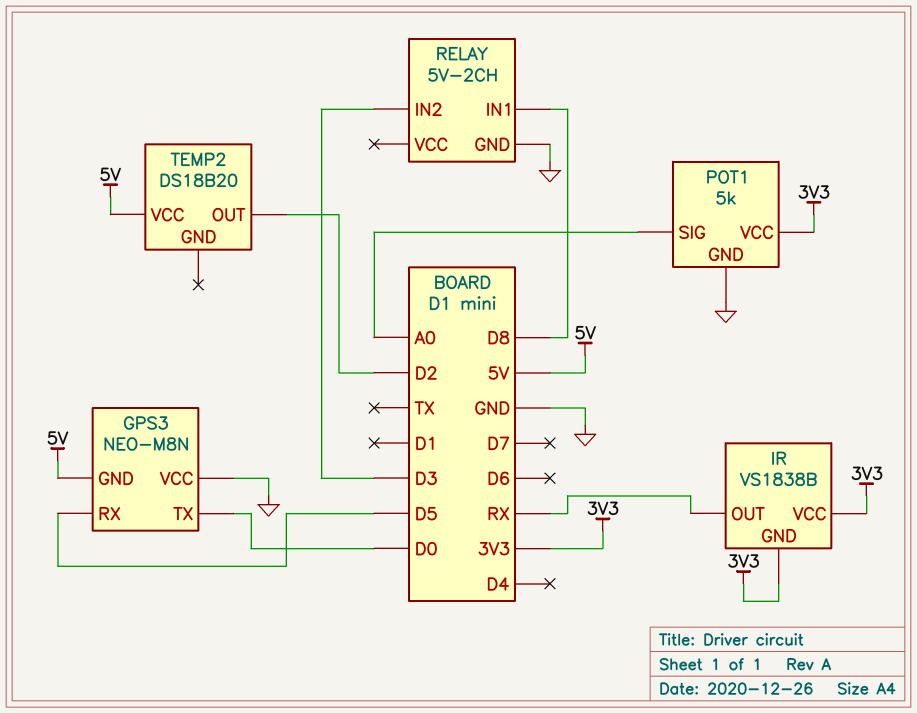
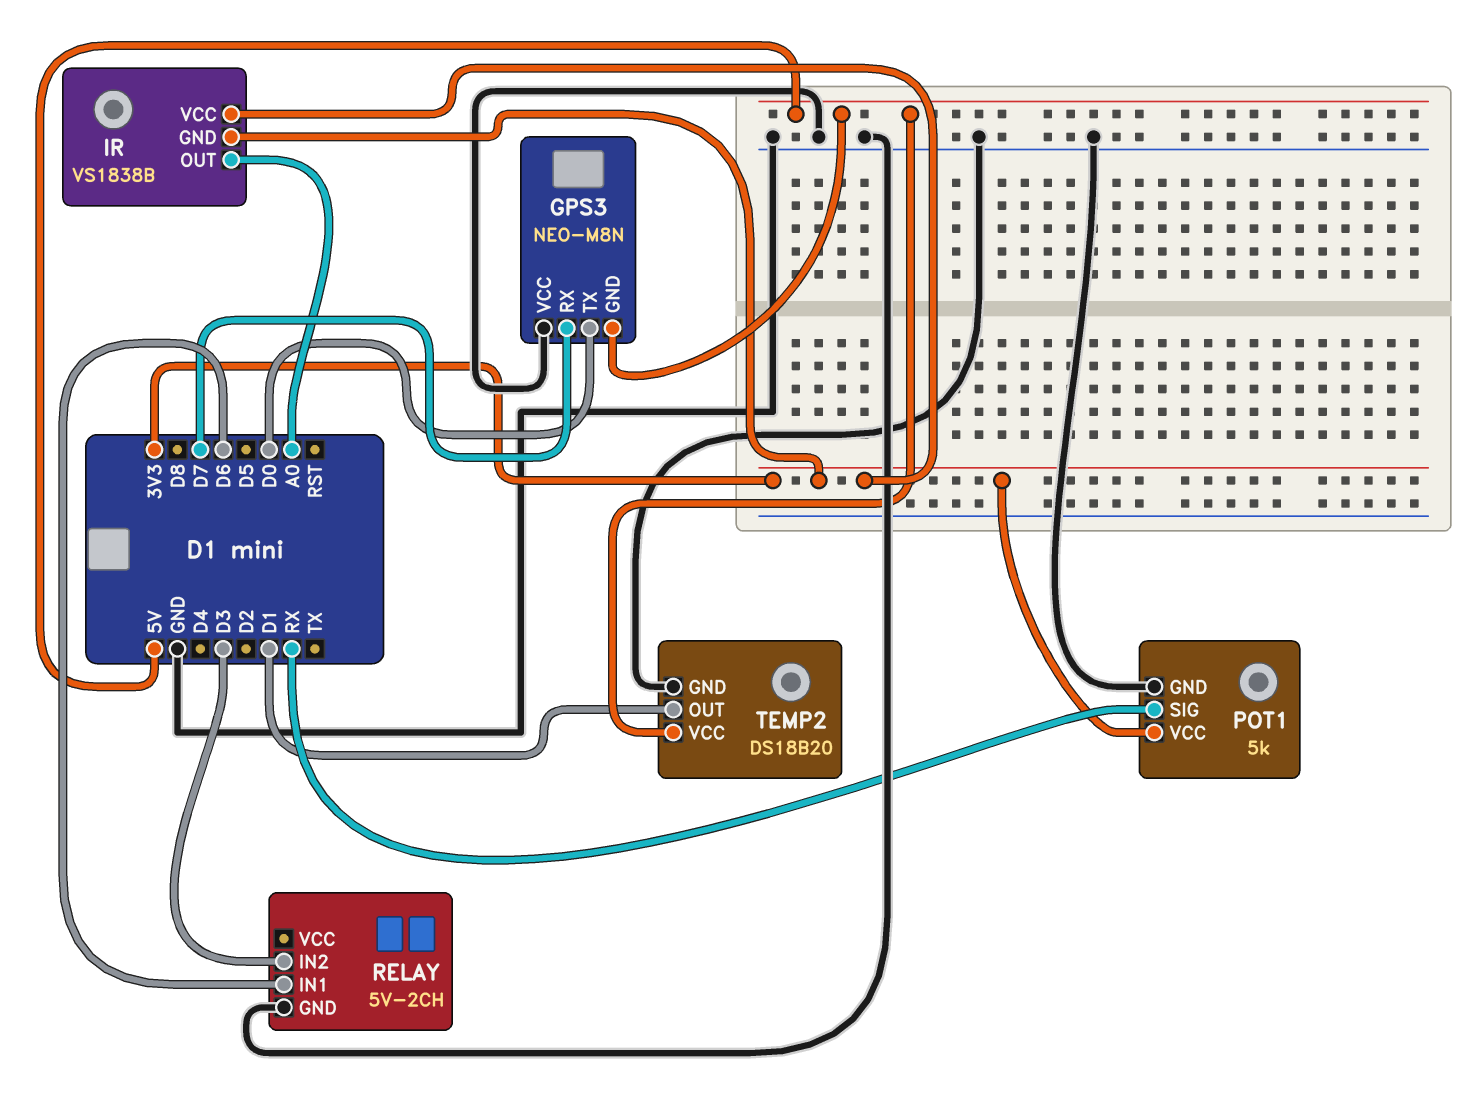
GPS3 pin RX: D5 -> D7
IR pin OUT: RX -> A0
POT1 pin SIG: A0 -> RX
RELAY pin IN1: D8 -> D6
TEMP2 pin GND: none -> GND
TEMP2 pin OUT: D2 -> D1

